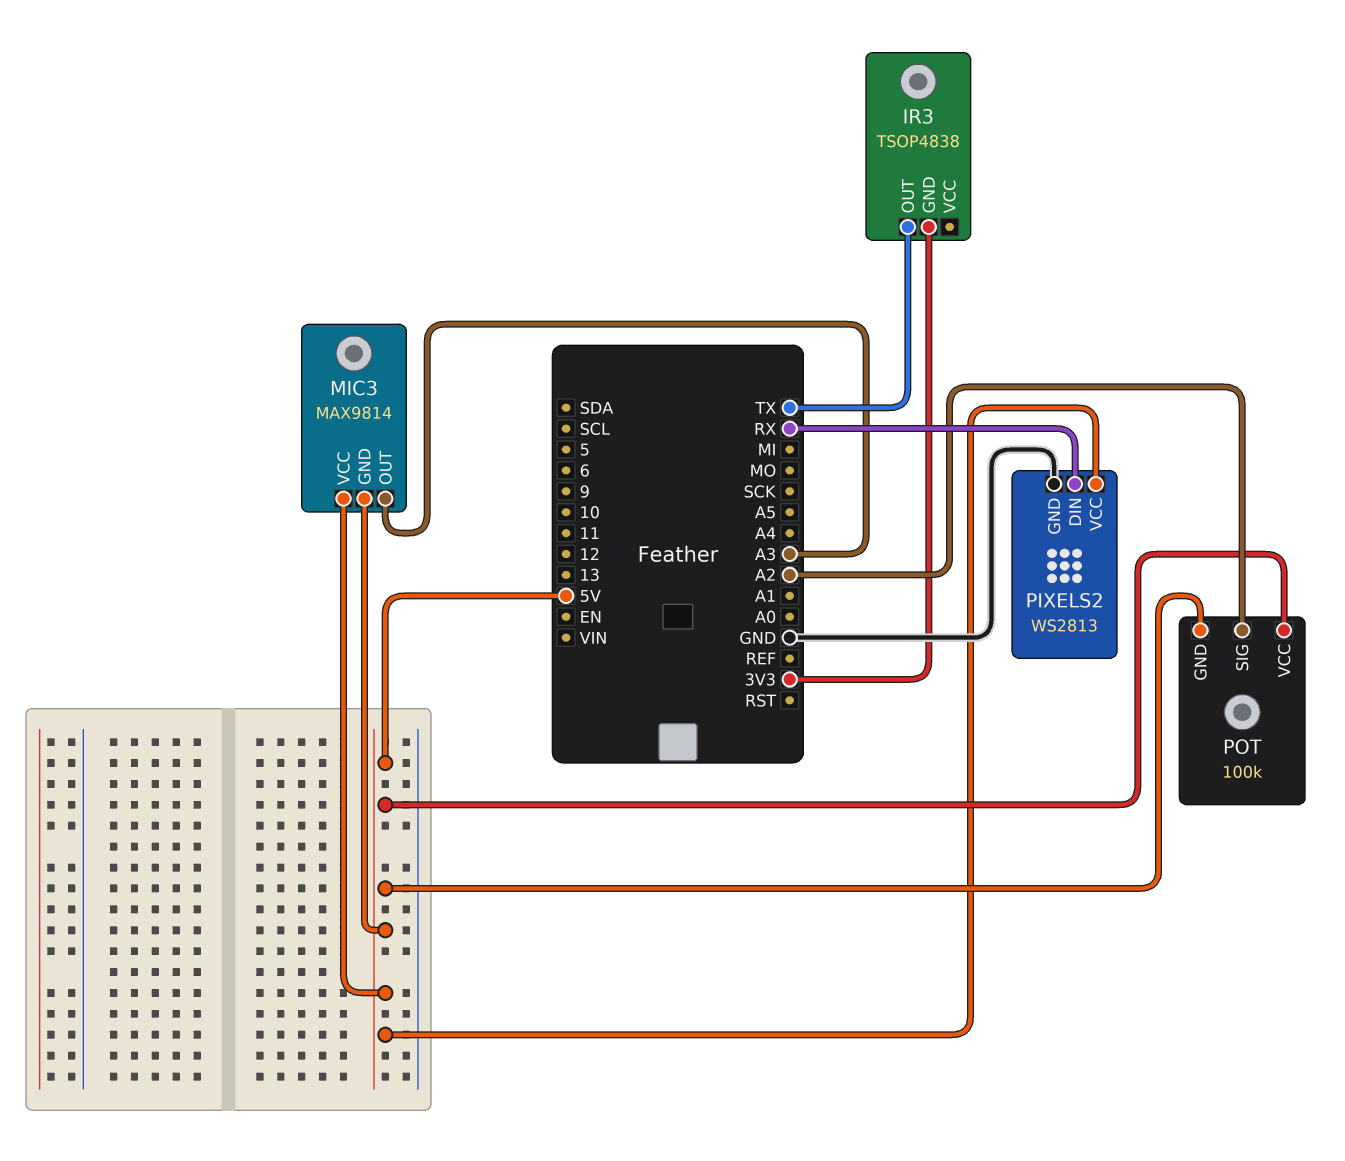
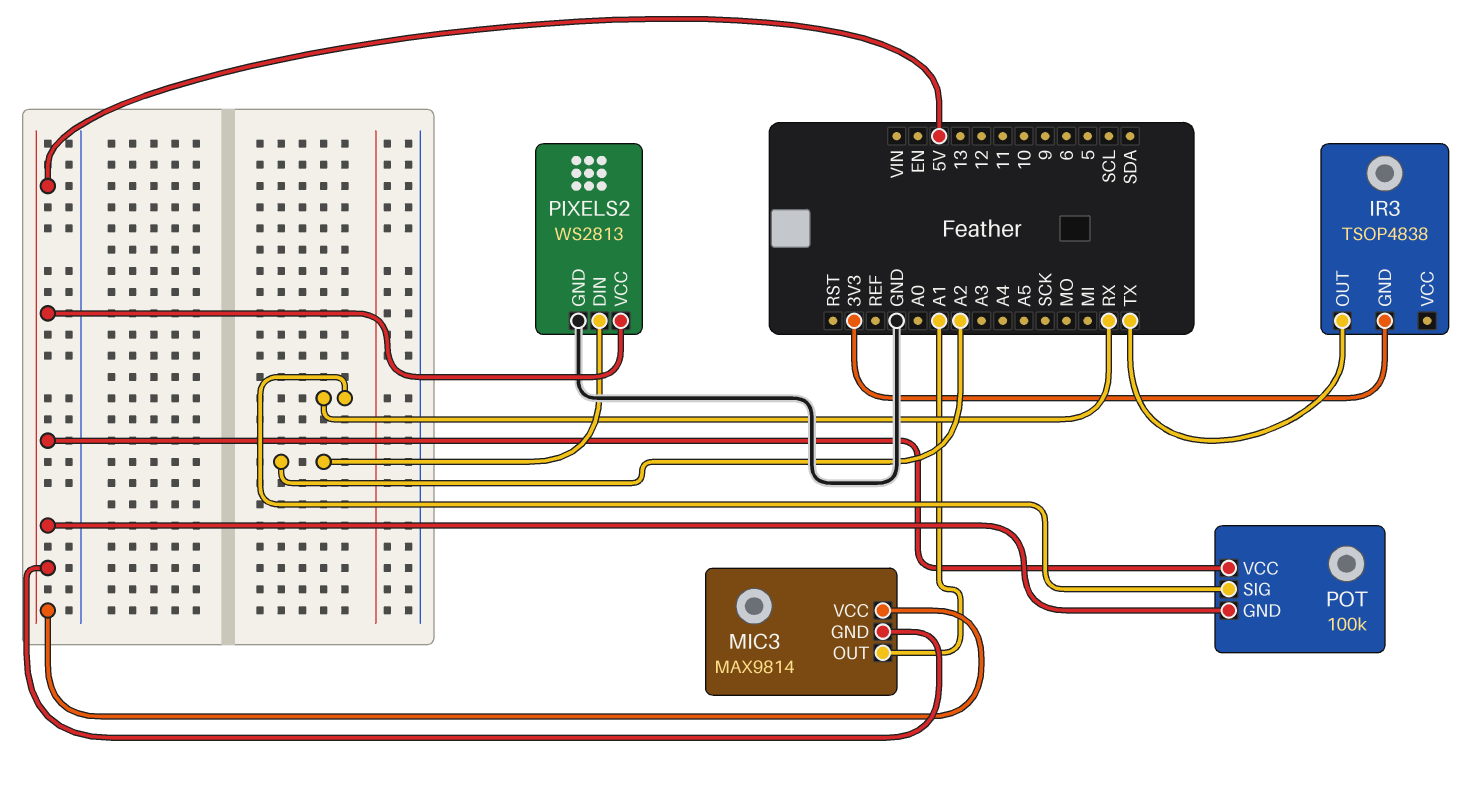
MIC3 pin OUT: A3 -> A1
PIXELS2 pin DIN: RX -> A2
POT pin SIG: A2 -> RX

